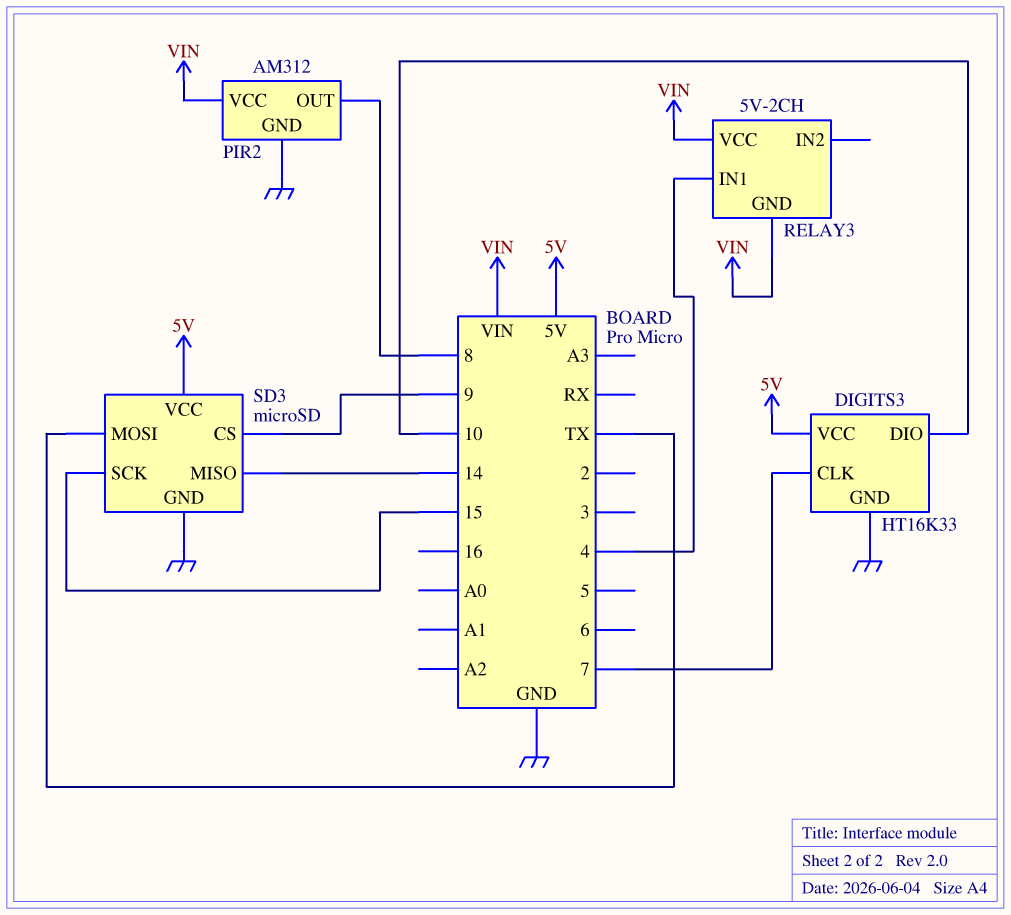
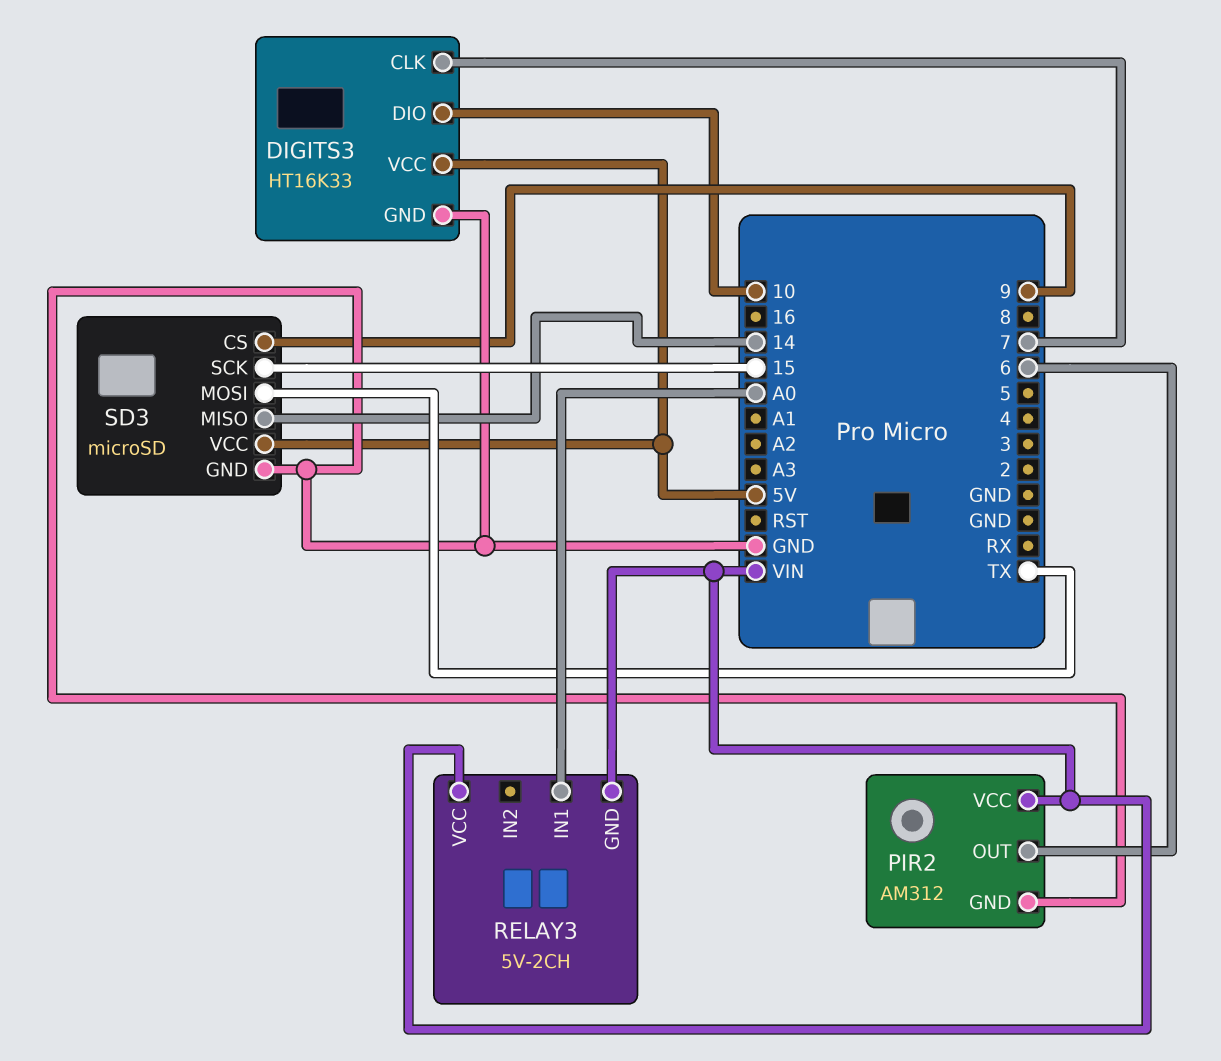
PIR2 pin OUT: 8 -> 6
RELAY3 pin IN1: 4 -> A0

